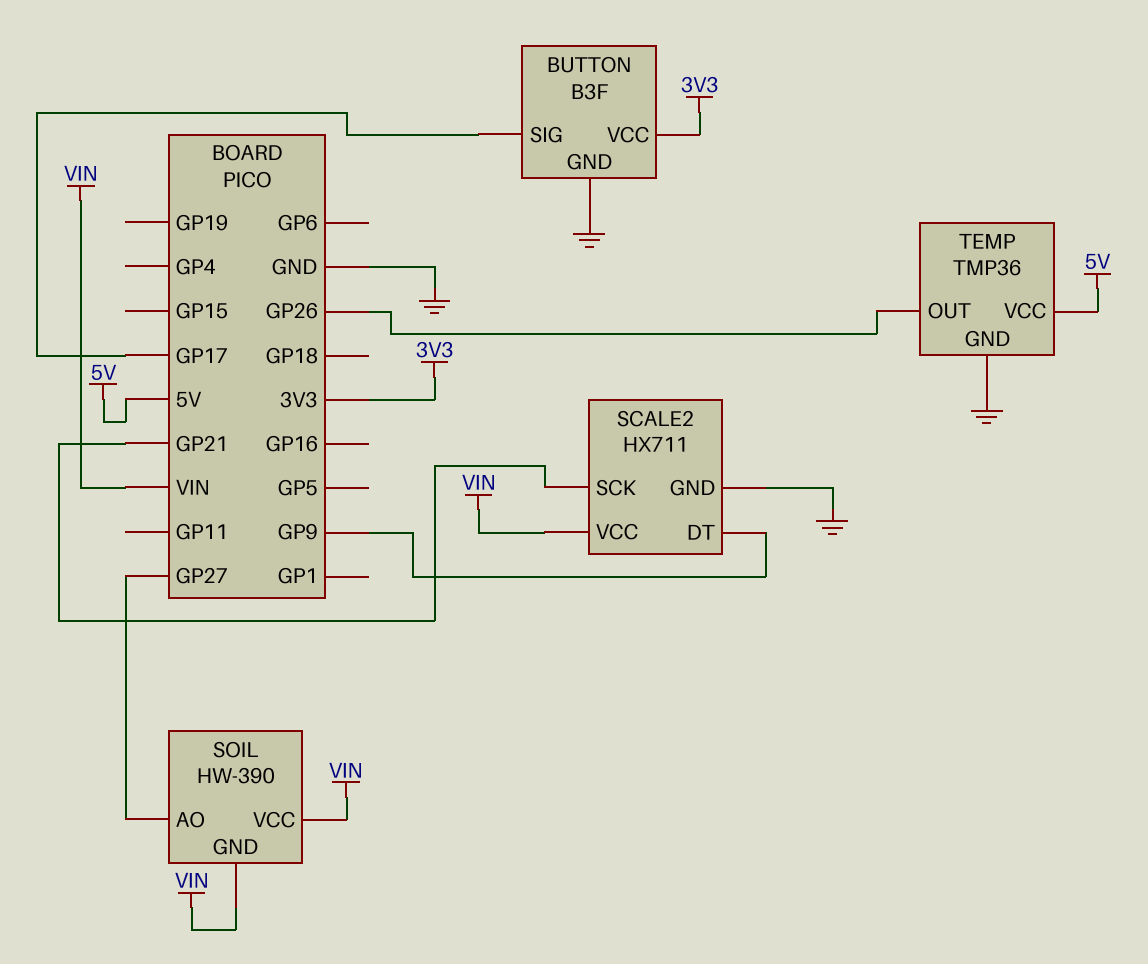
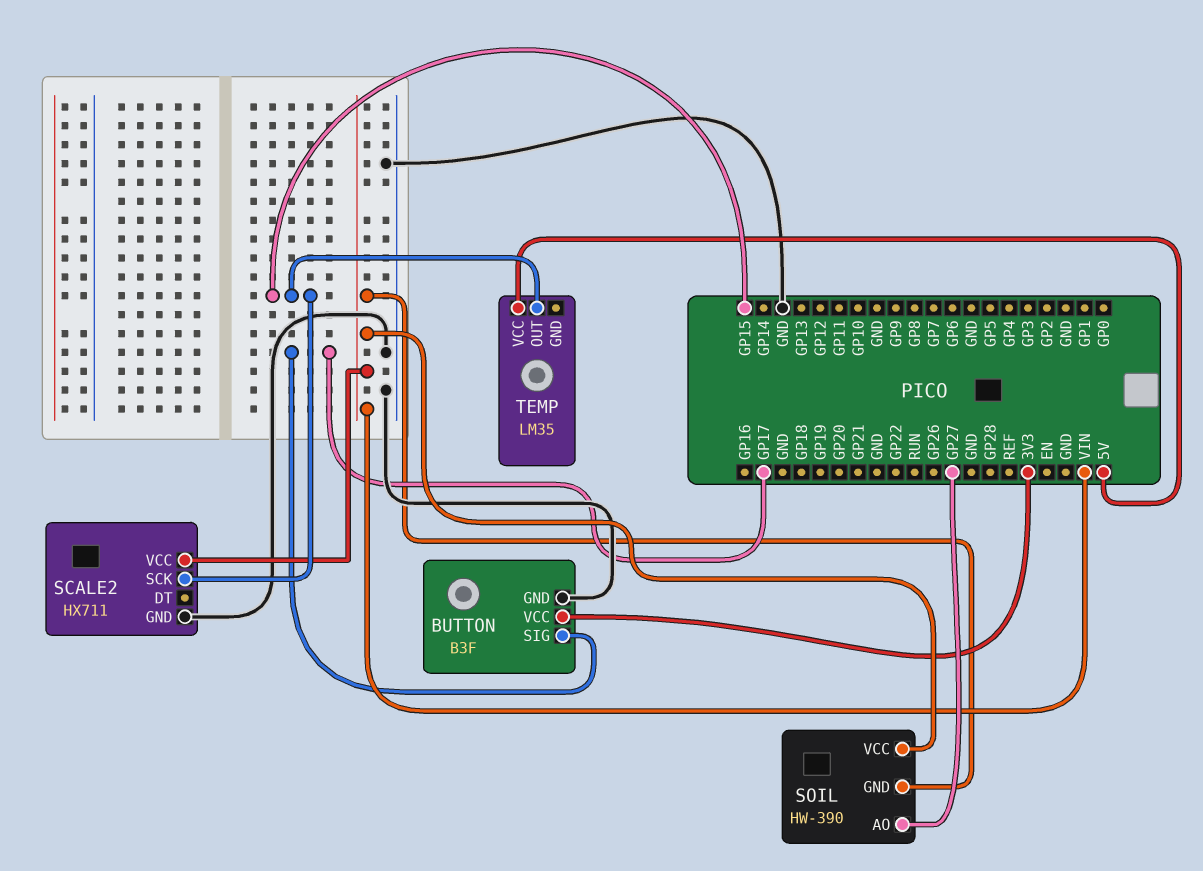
SCALE2 pin DT: GP9 -> none
SCALE2 pin SCK: GP21 -> GP15
TEMP: TMP36 -> LM35
TEMP pin GND: GND -> none
TEMP pin OUT: GP26 -> GP15

